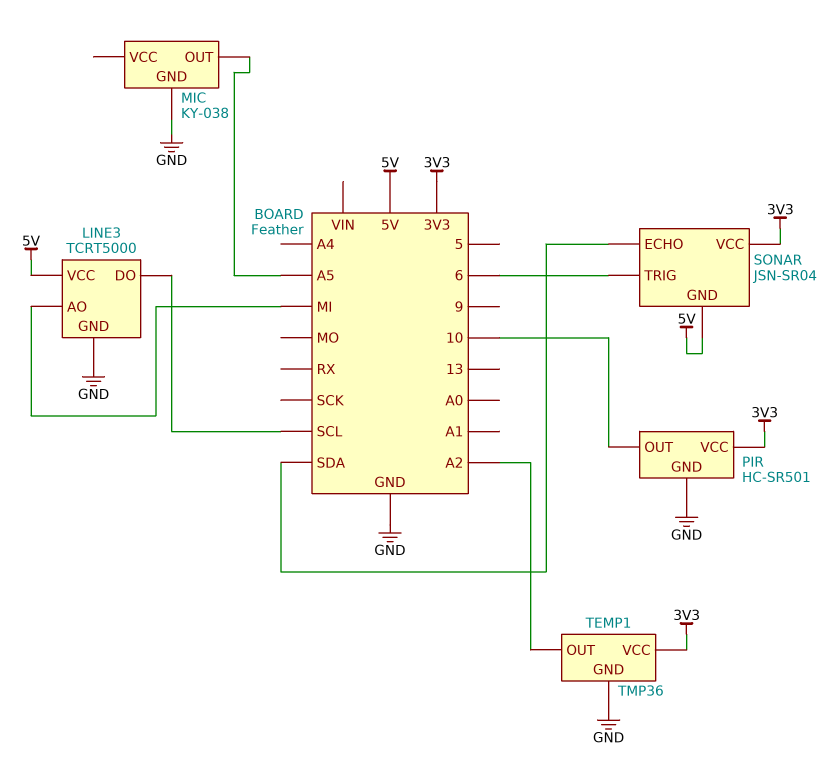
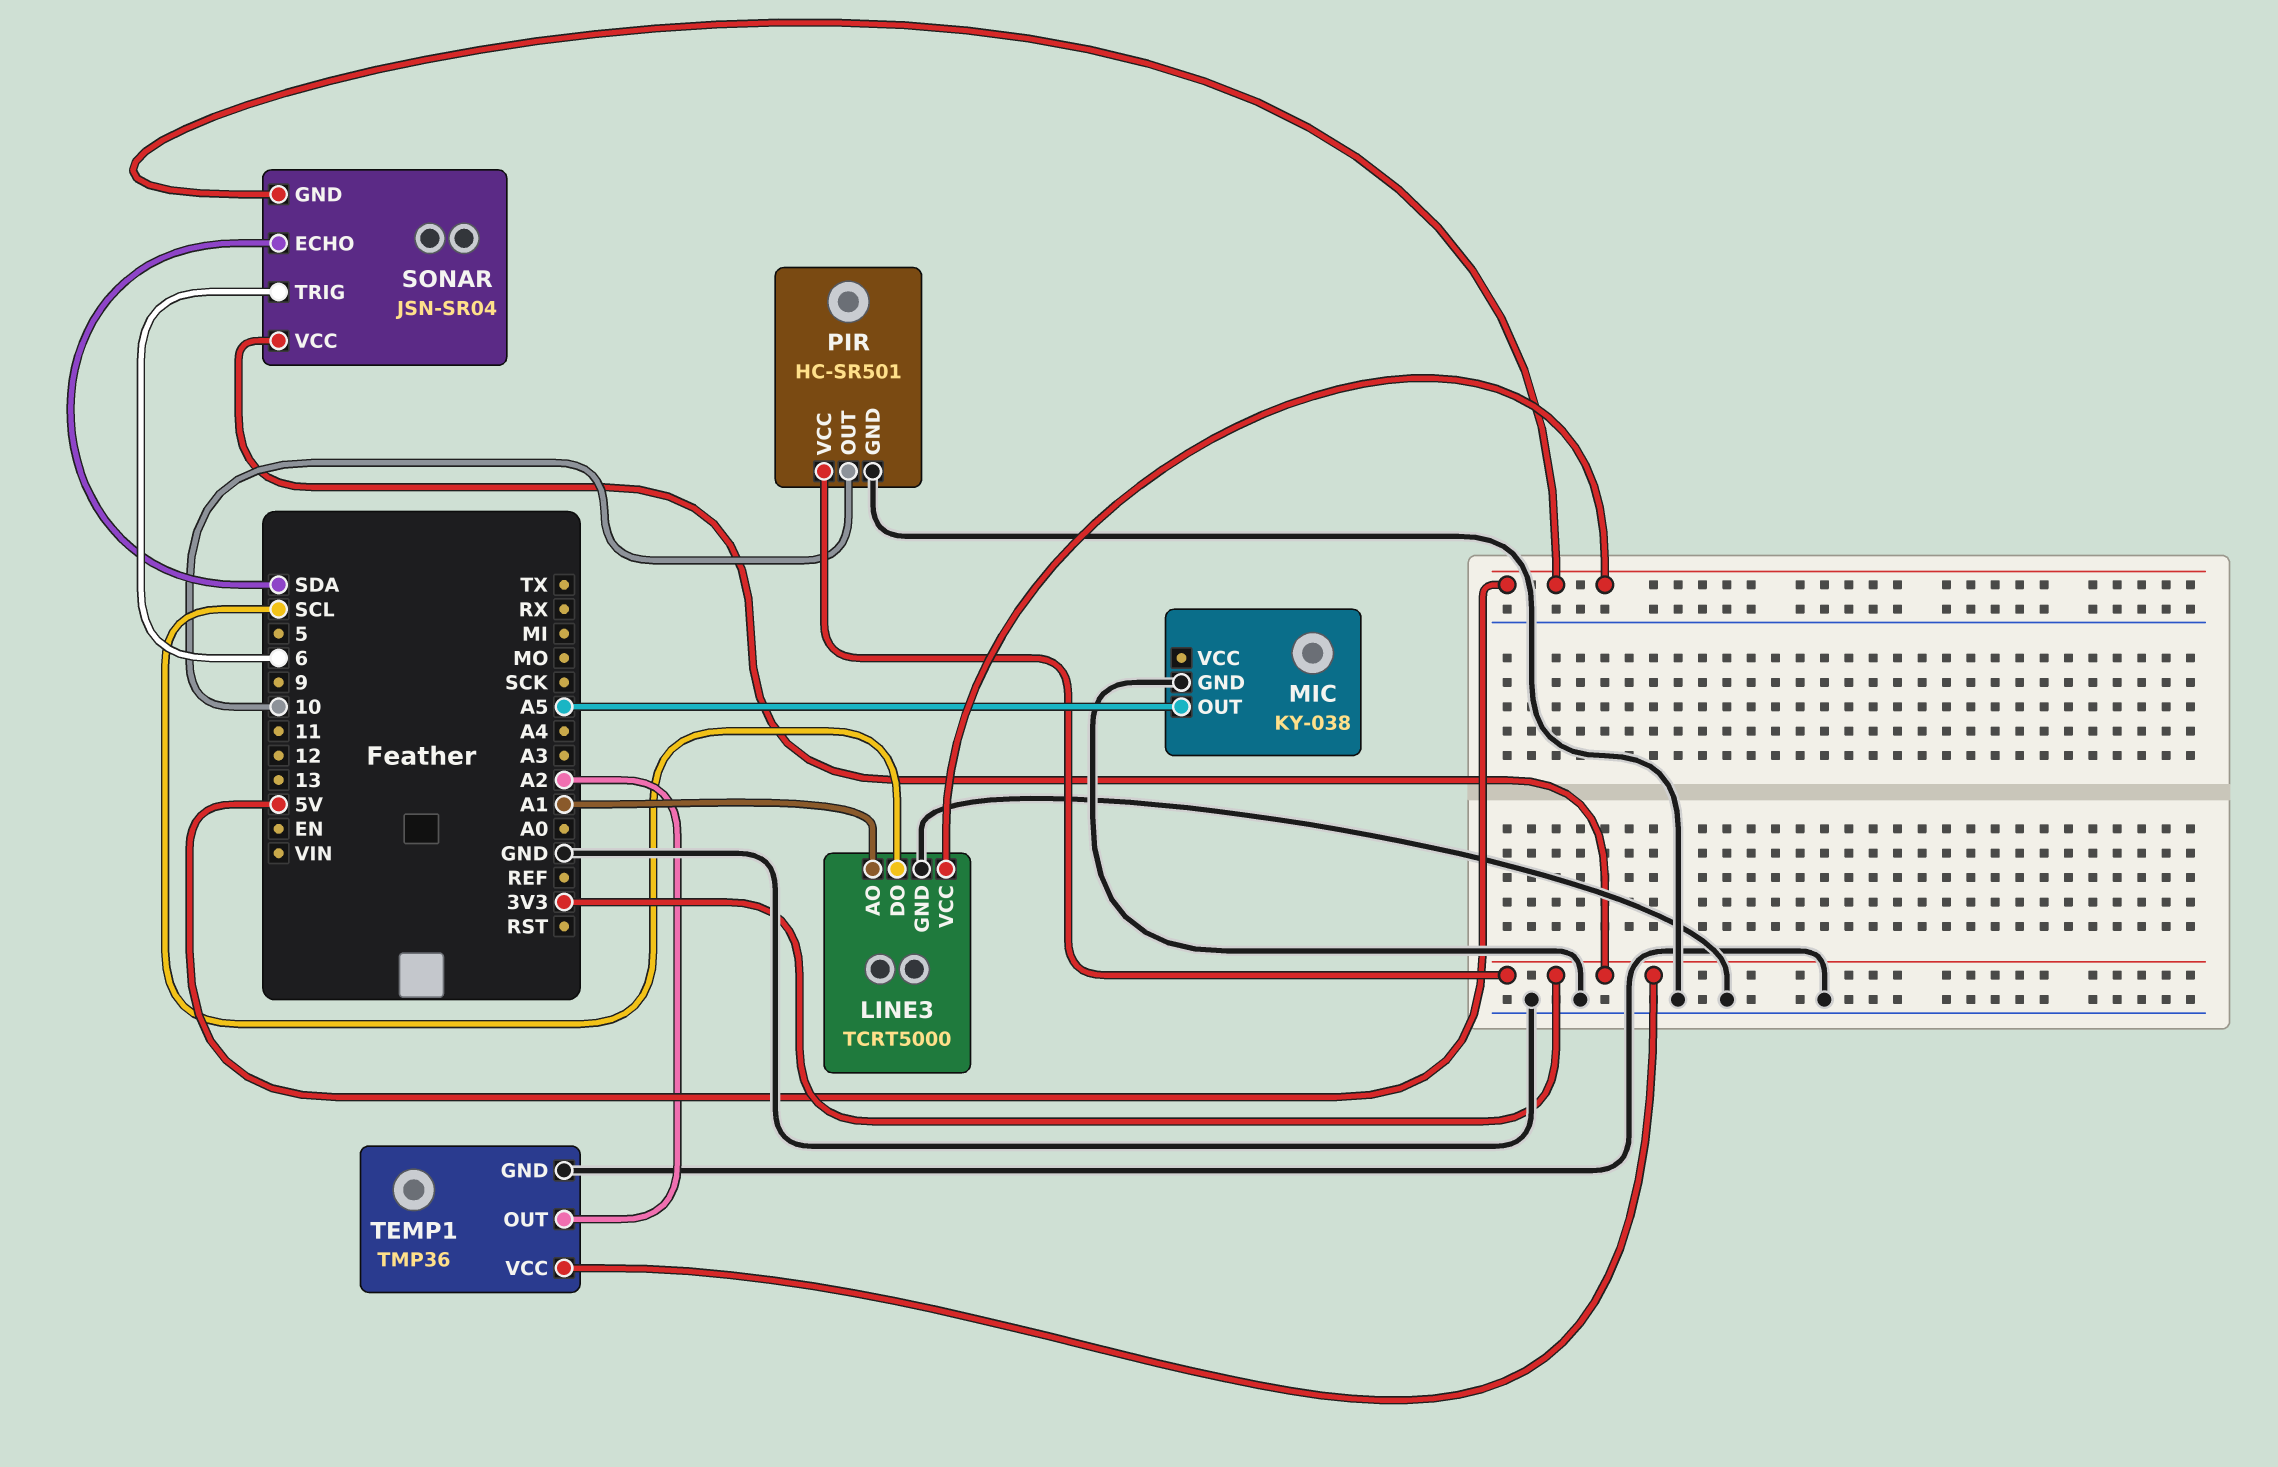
LINE3 pin AO: MI -> A1

